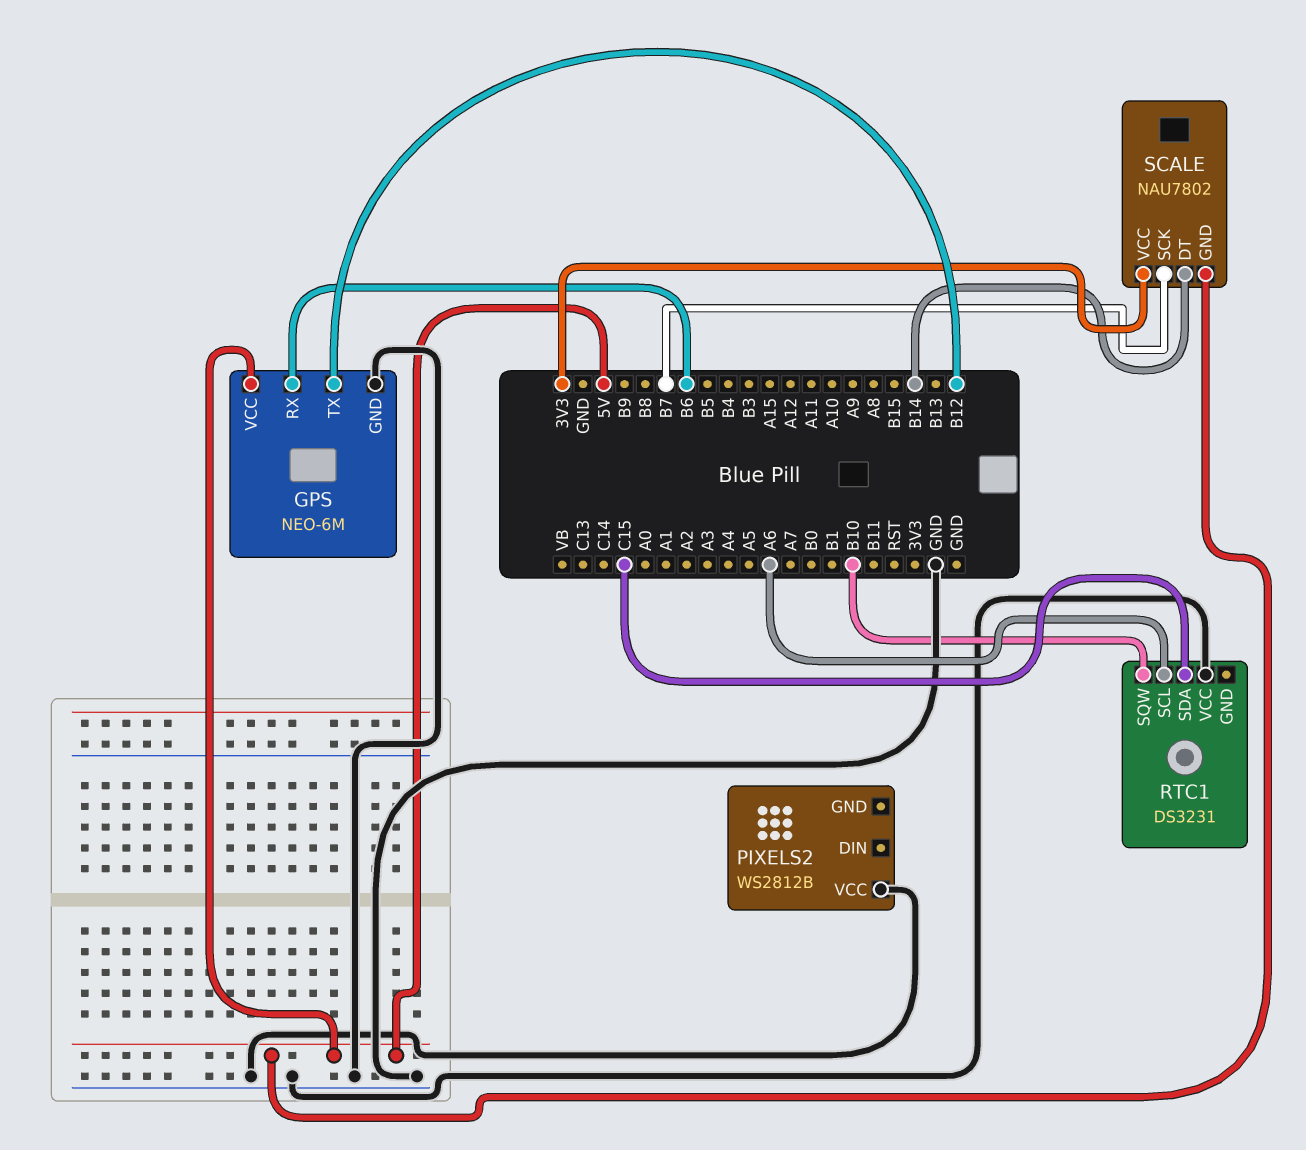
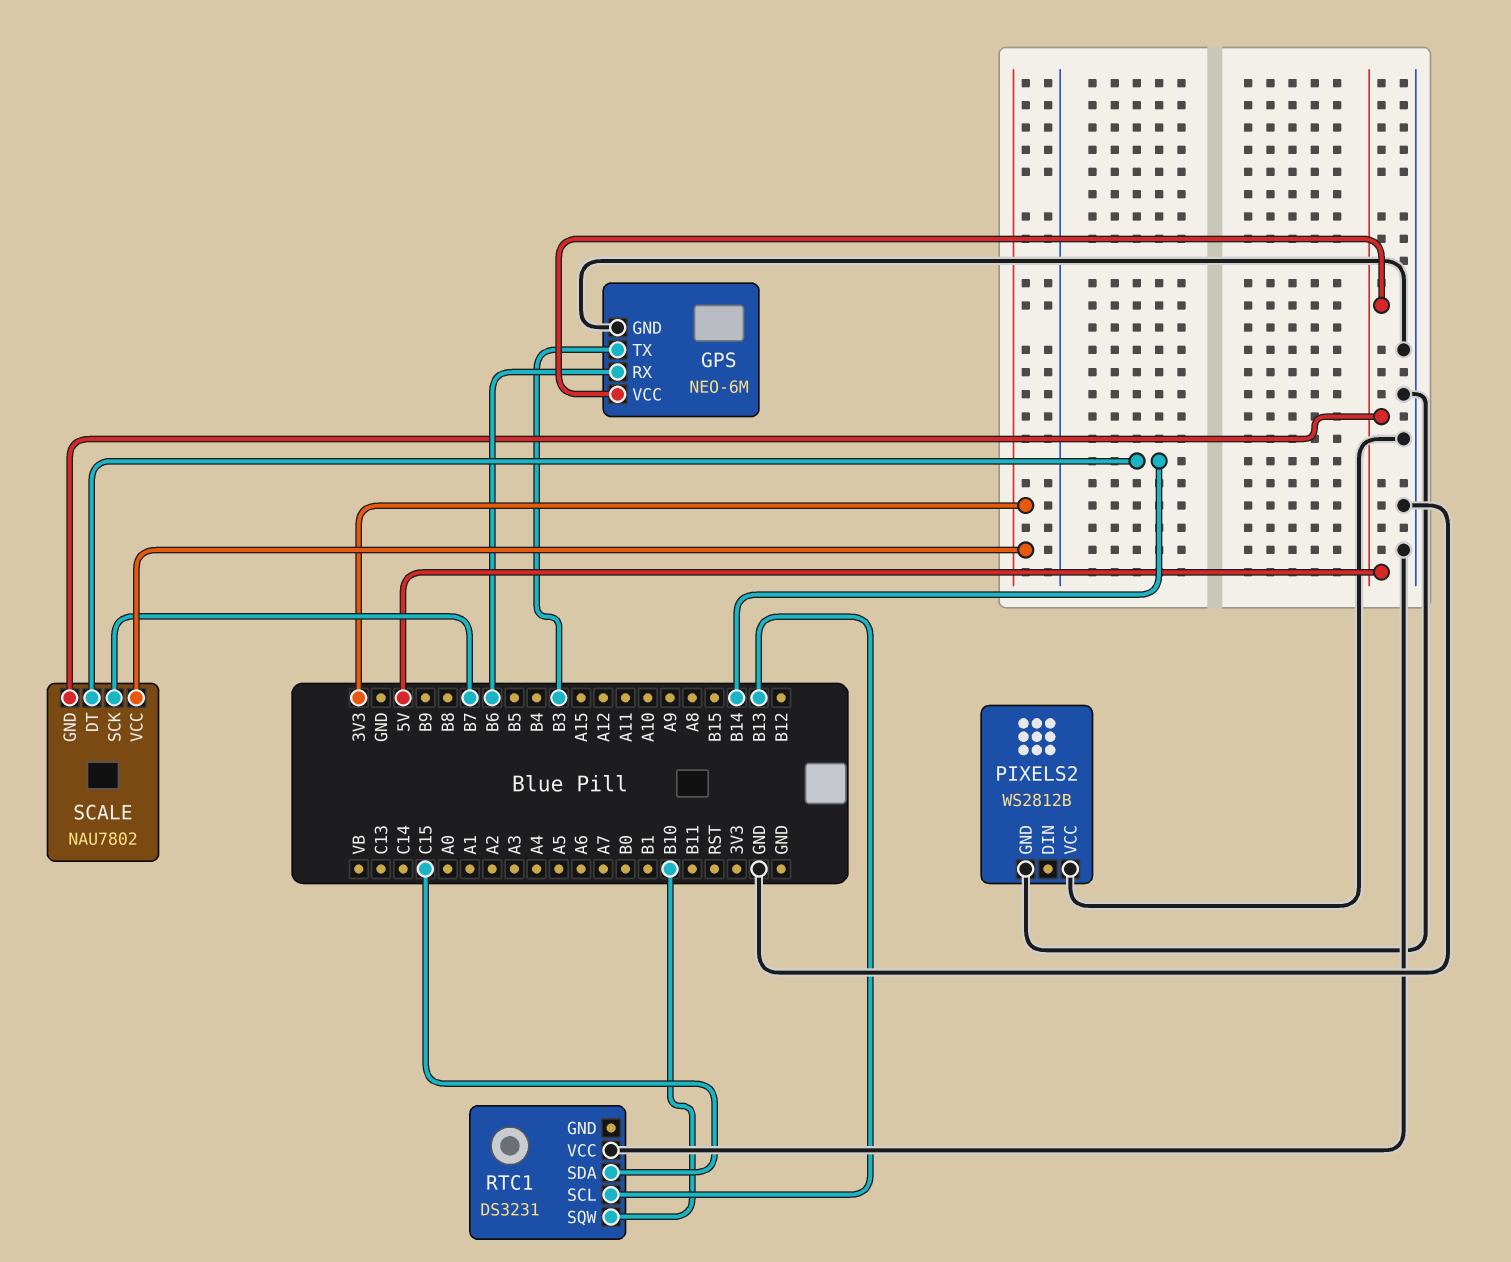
GPS pin TX: B12 -> B3
PIXELS2 pin GND: none -> GND
RTC1 pin SCL: A6 -> B13

